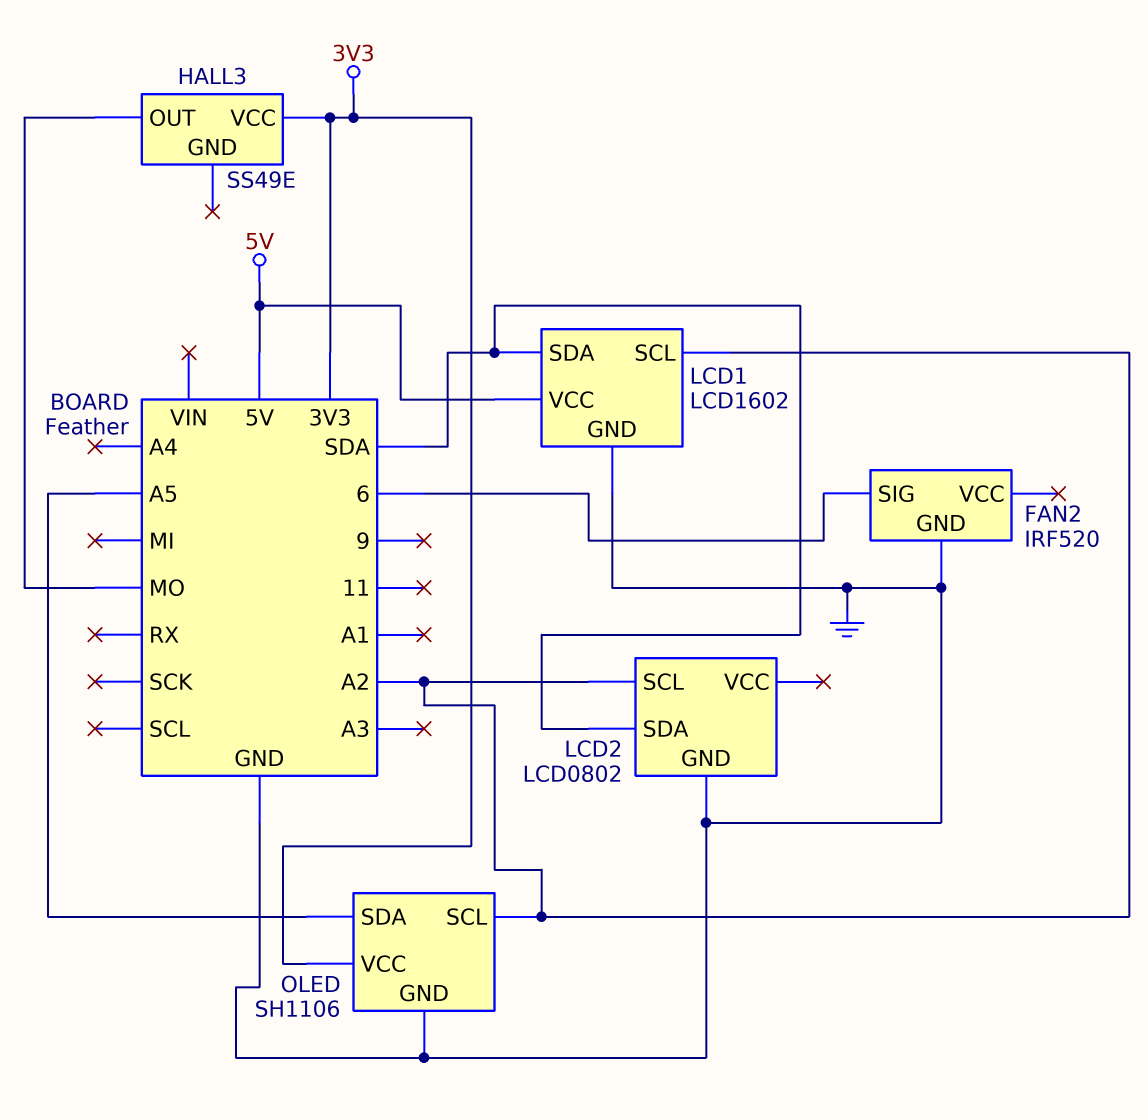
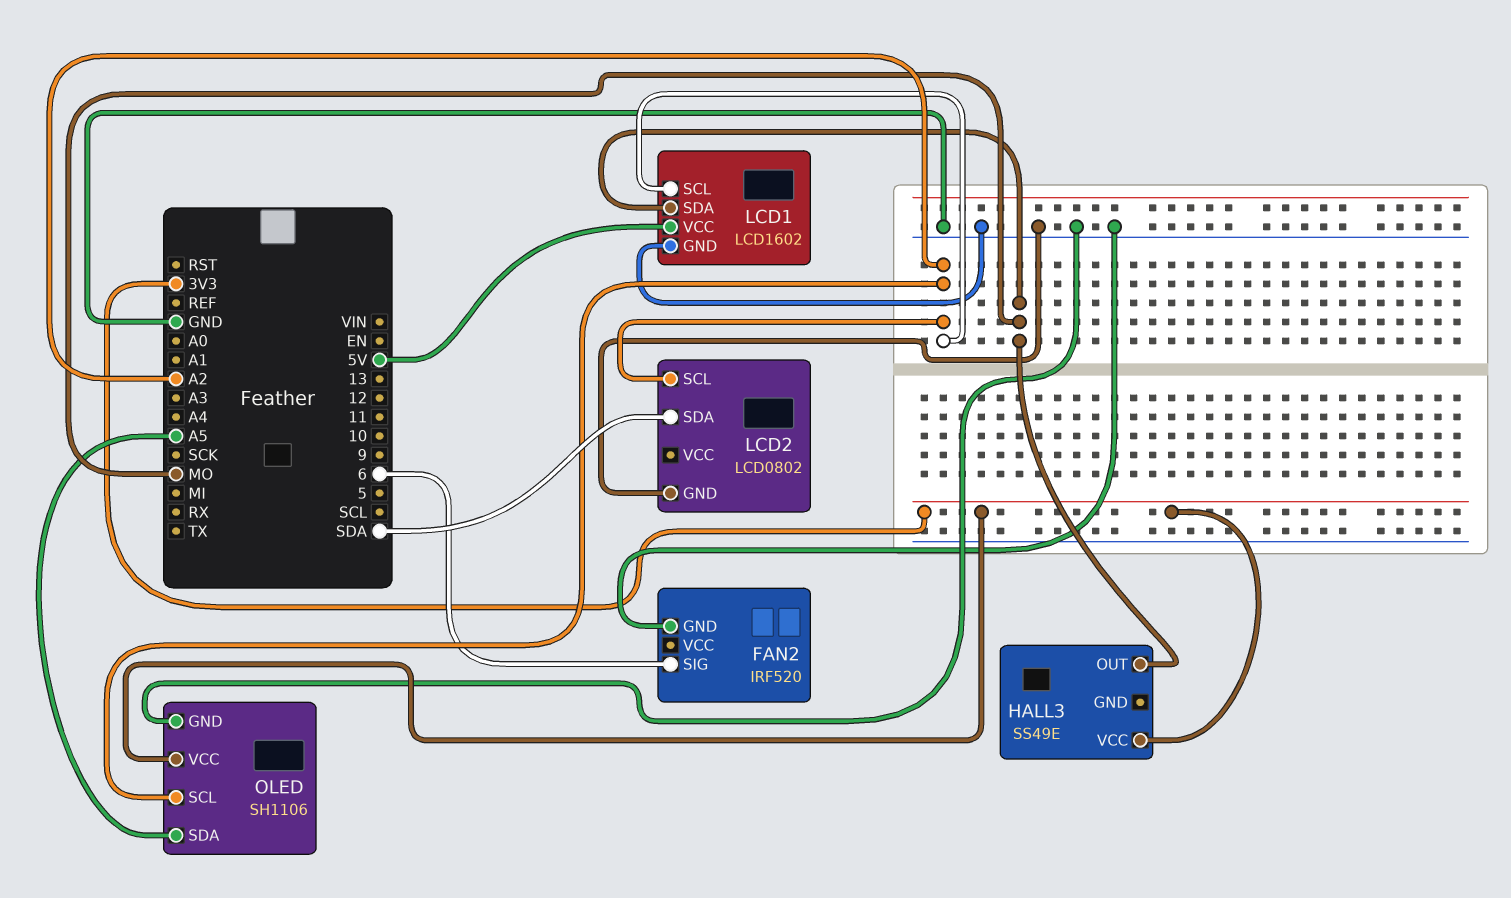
LCD1 pin SDA: SDA -> MO

